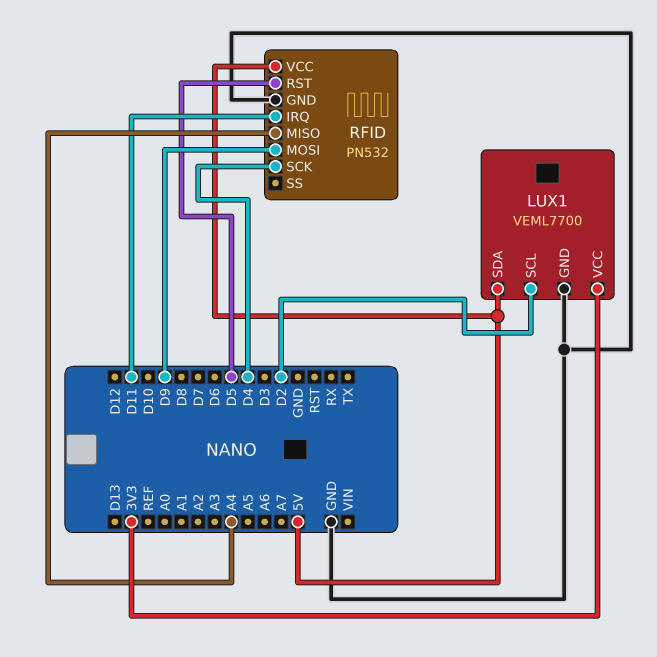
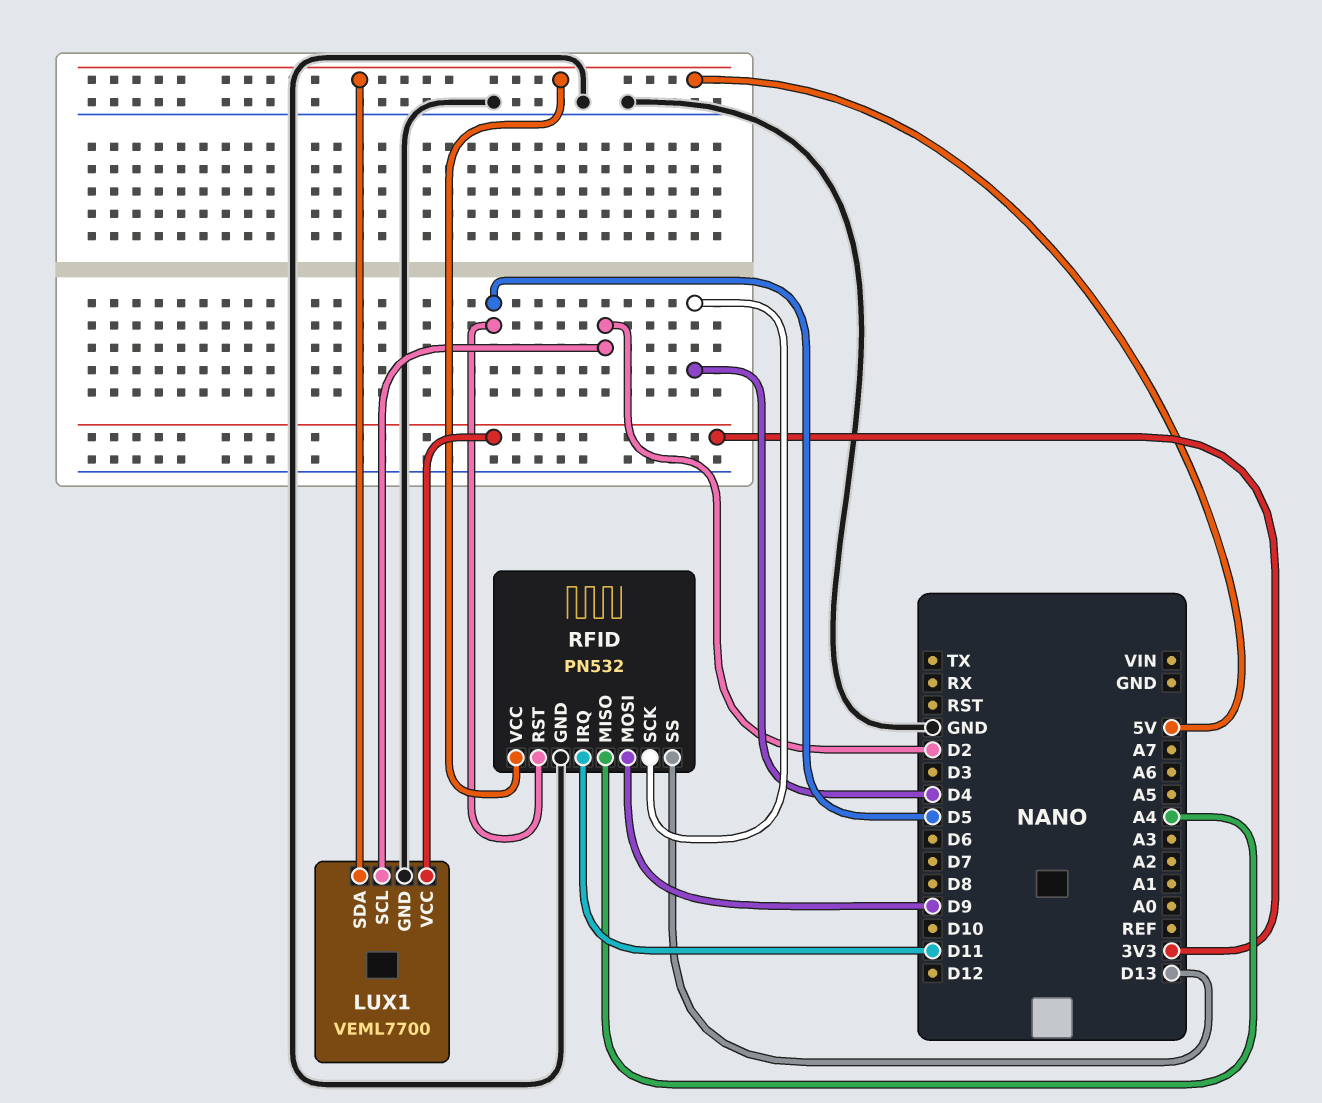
RFID pin SS: none -> D13

